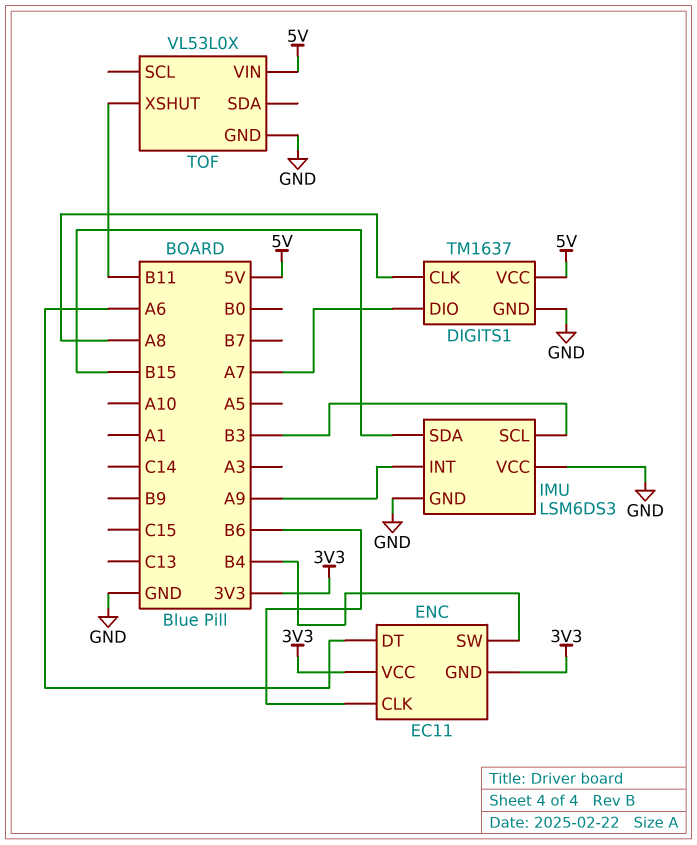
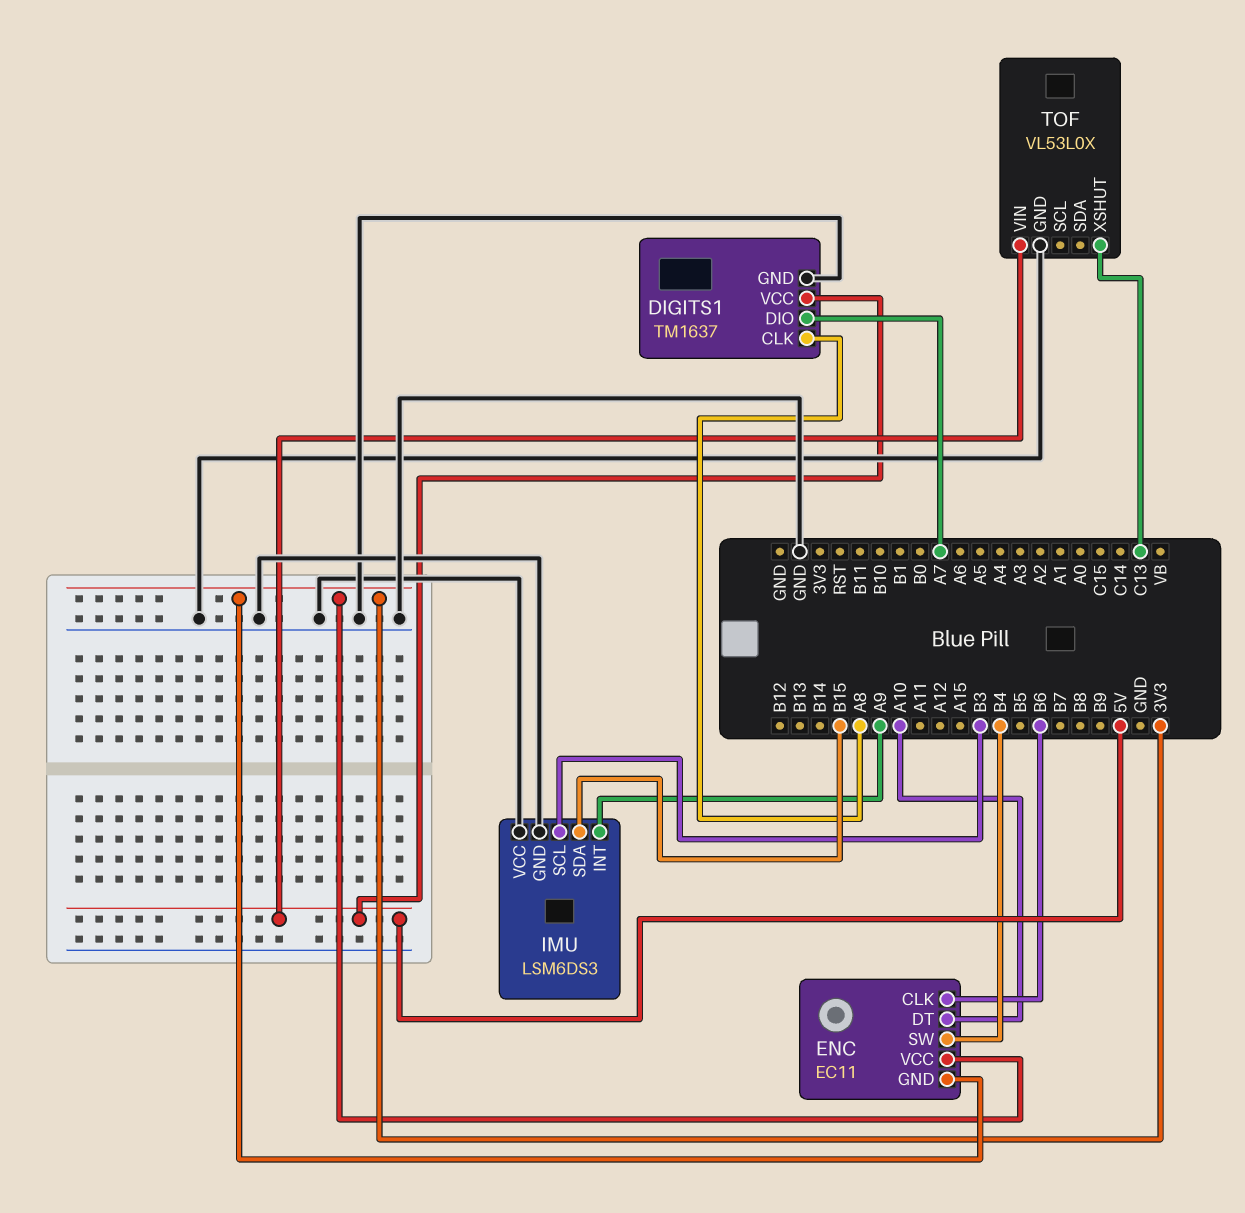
ENC pin DT: A6 -> A10
TOF pin XSHUT: B11 -> C13

